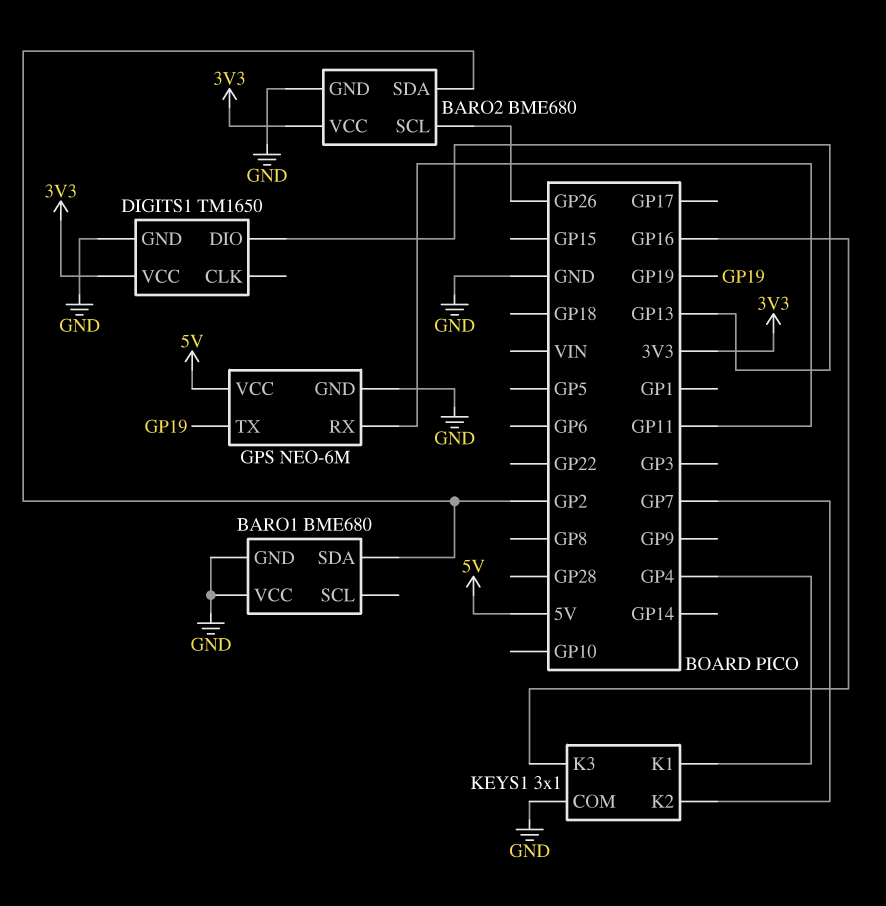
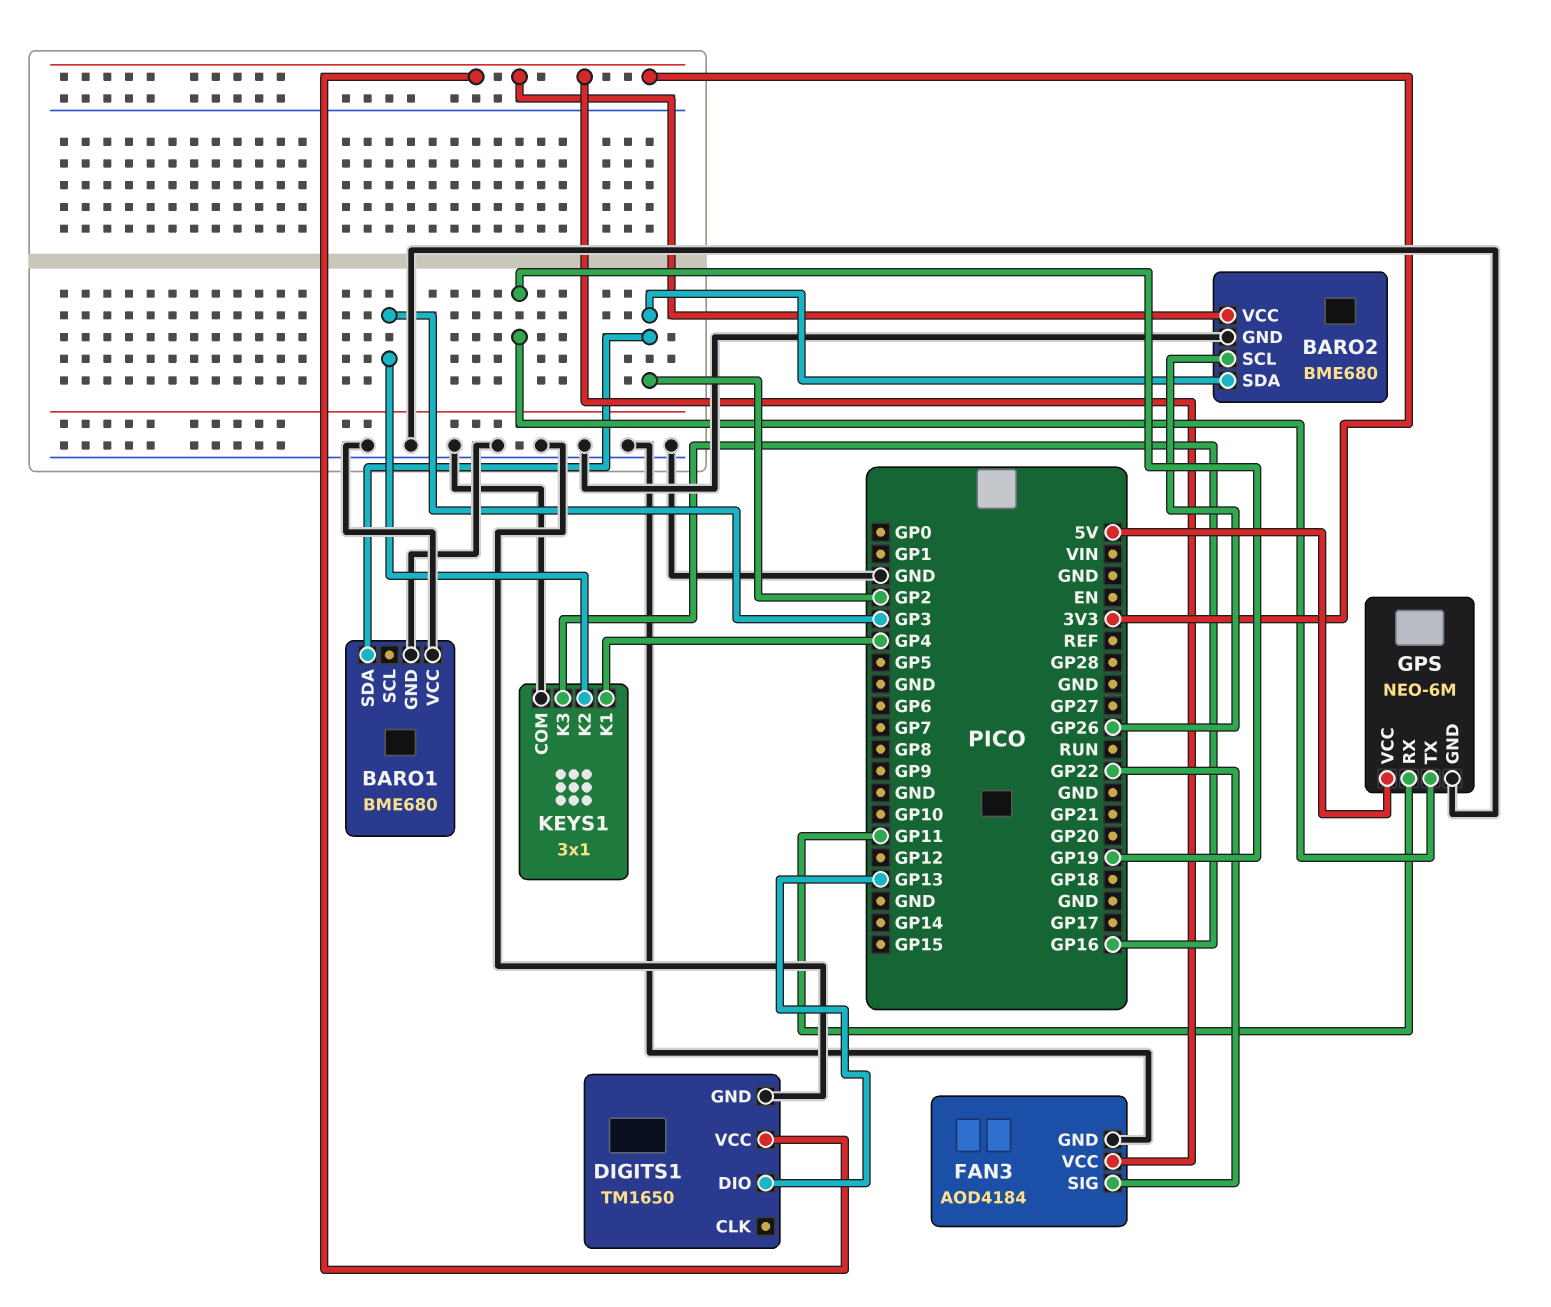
FAN3: none -> AOD4184
FAN3 pin GND: none -> GND
FAN3 pin SIG: none -> GP22
FAN3 pin VCC: none -> 3V3
KEYS1 pin K2: GP7 -> GP3

